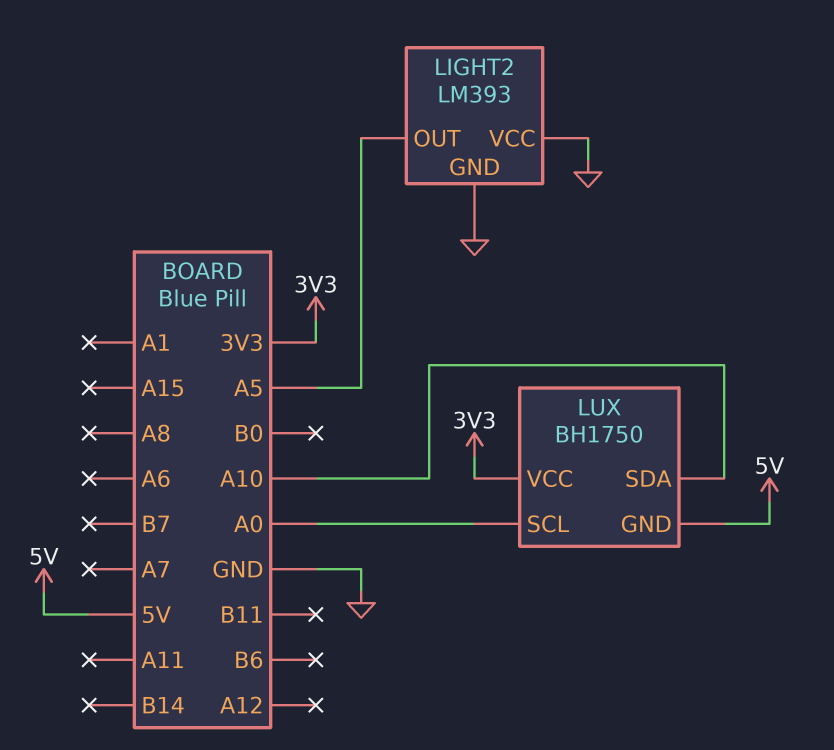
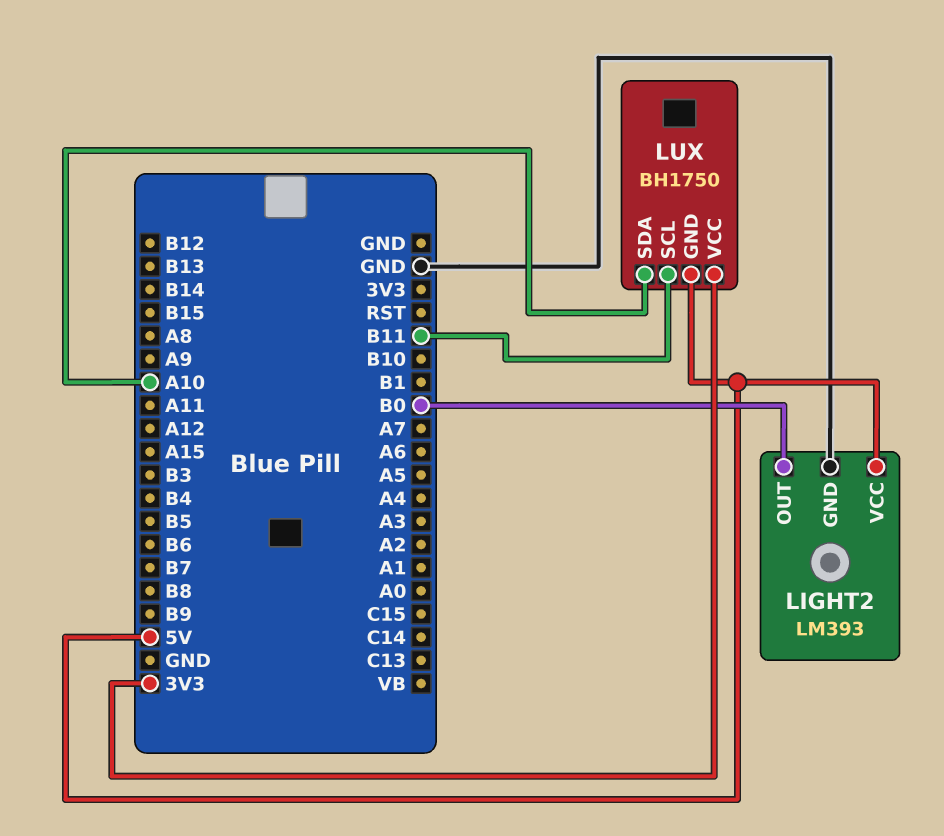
LIGHT2 pin OUT: A5 -> B0
LIGHT2 pin VCC: GND -> 5V
LUX pin SCL: A0 -> B11

